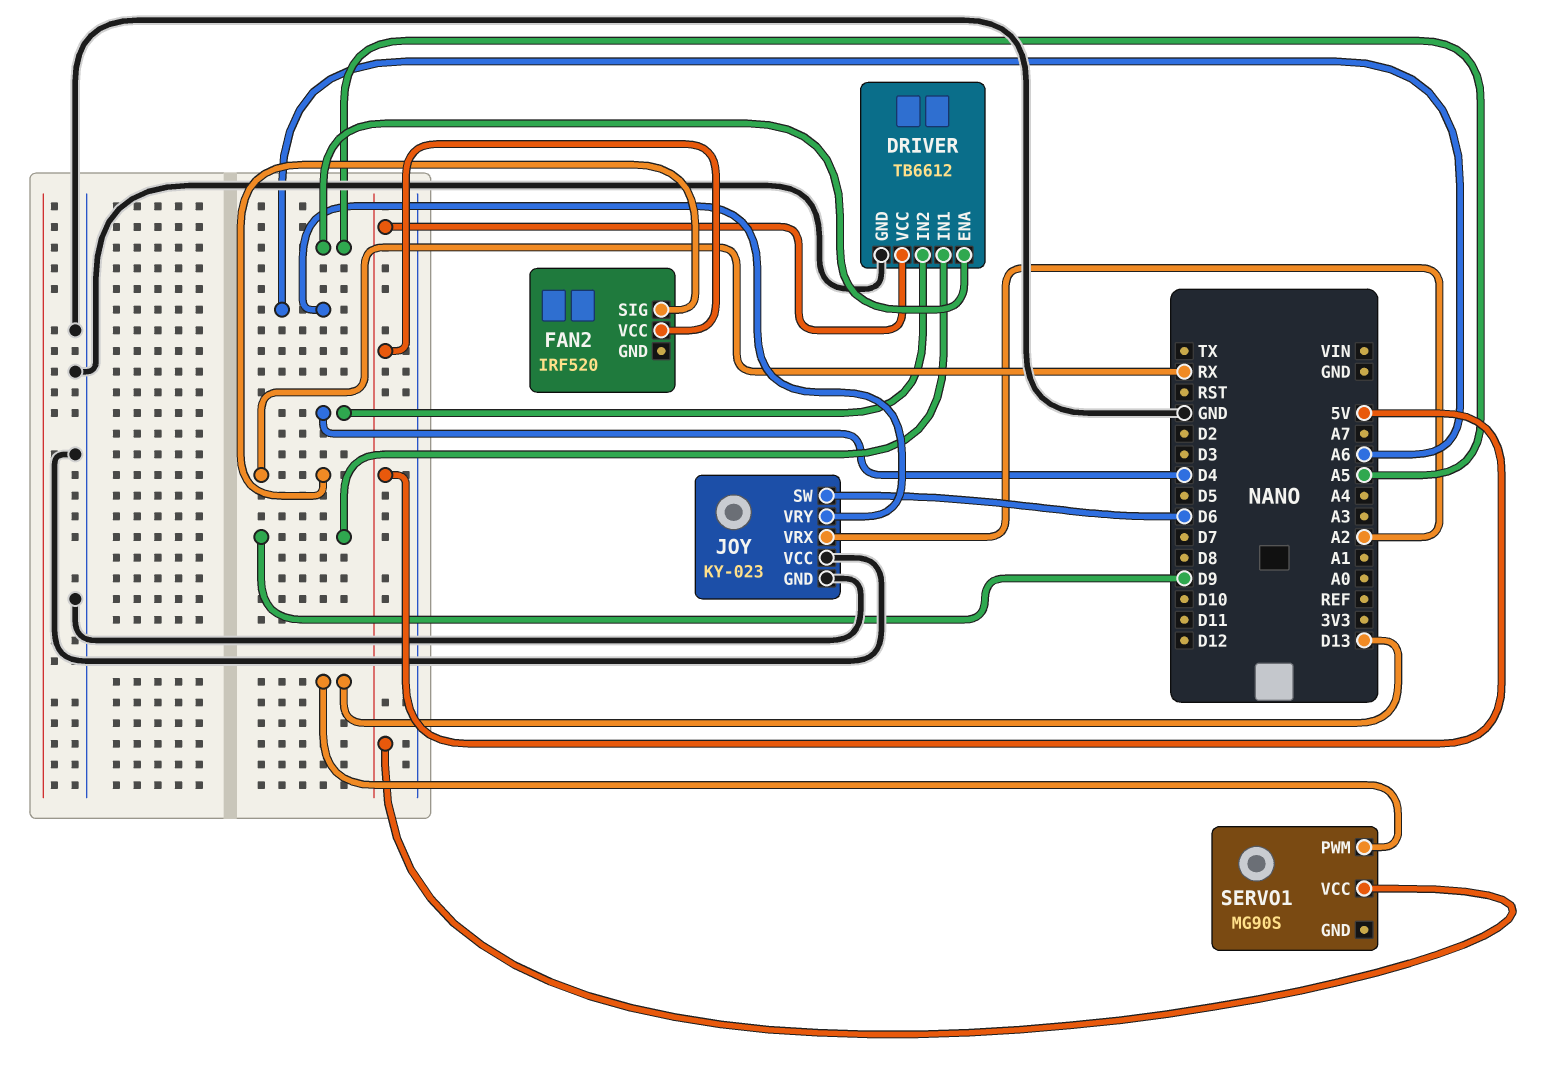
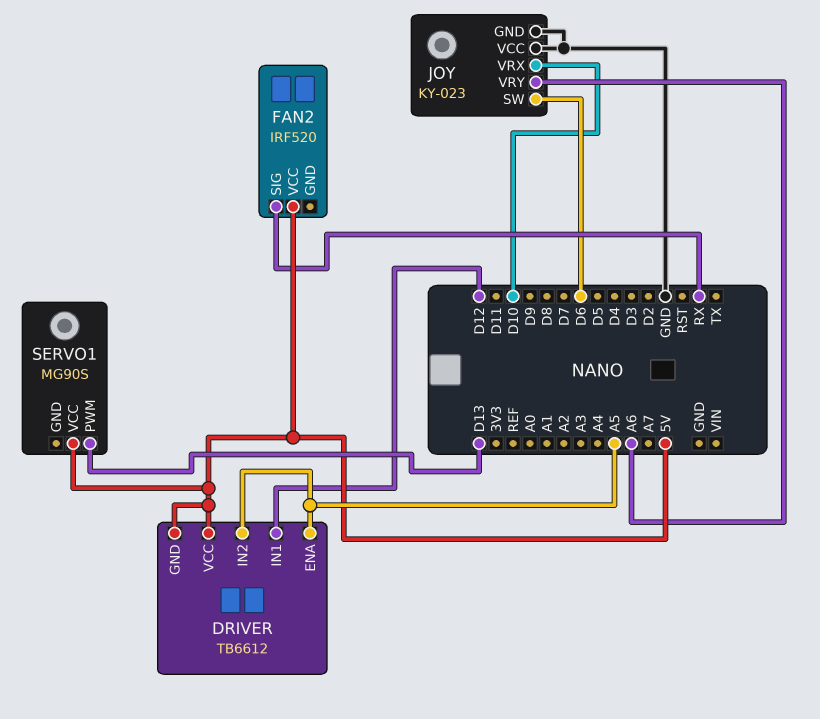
DRIVER pin GND: GND -> 5V
DRIVER pin IN1: D9 -> D12
DRIVER pin IN2: D4 -> A5
JOY pin VRX: A2 -> D10

